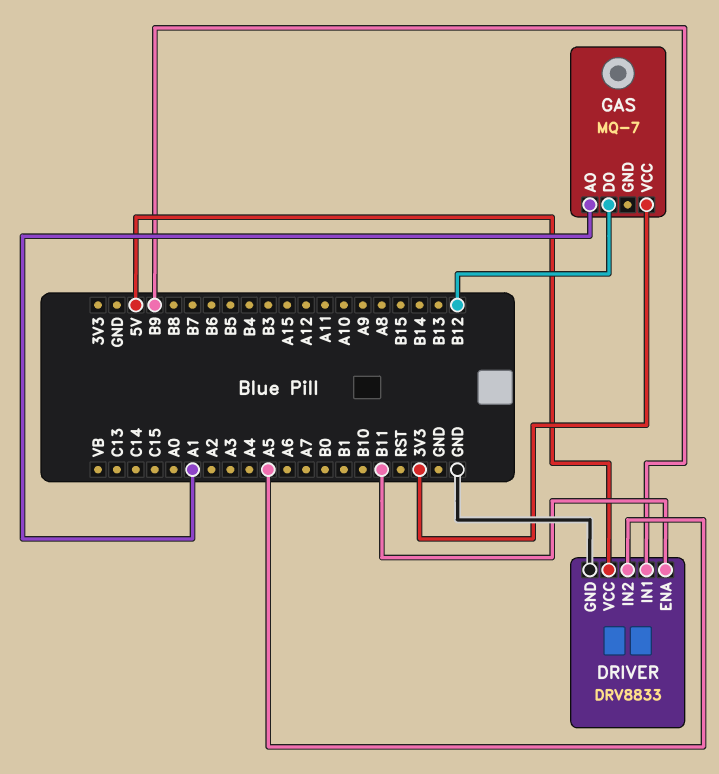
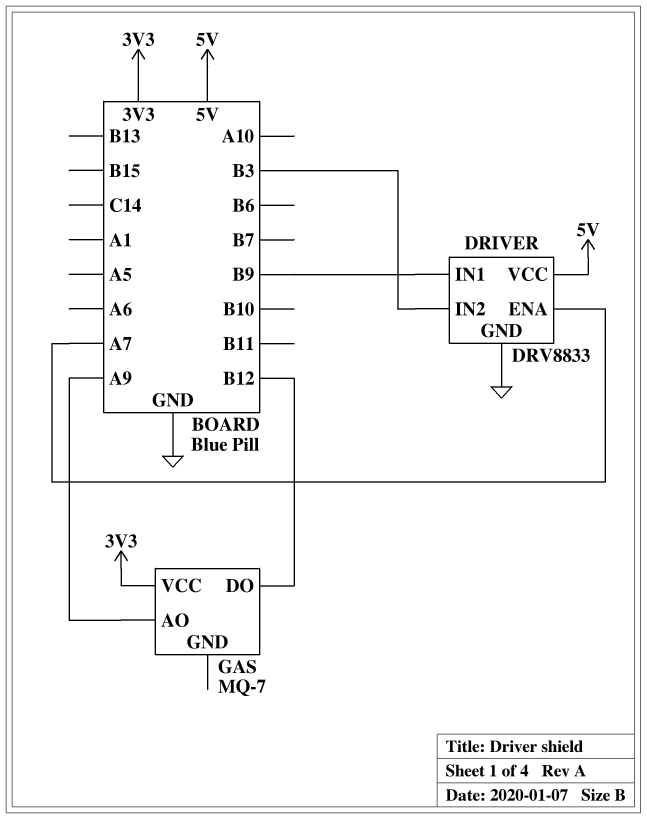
DRIVER pin ENA: B11 -> A7
DRIVER pin IN2: A5 -> B3
GAS pin AO: A1 -> A9

